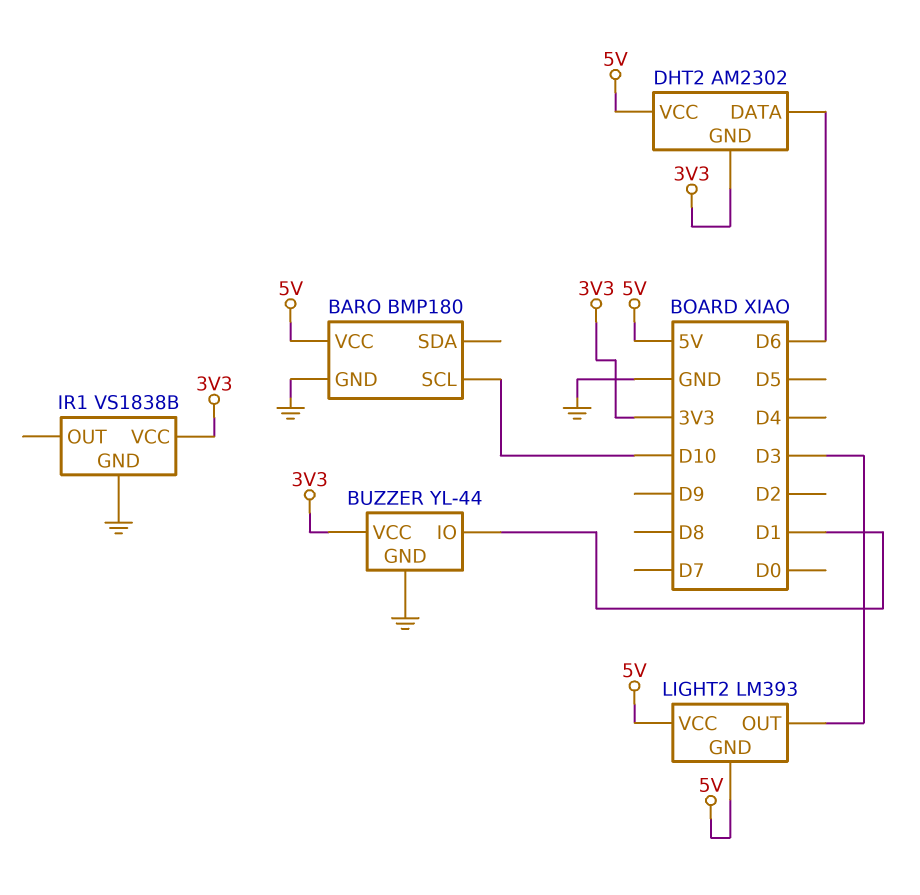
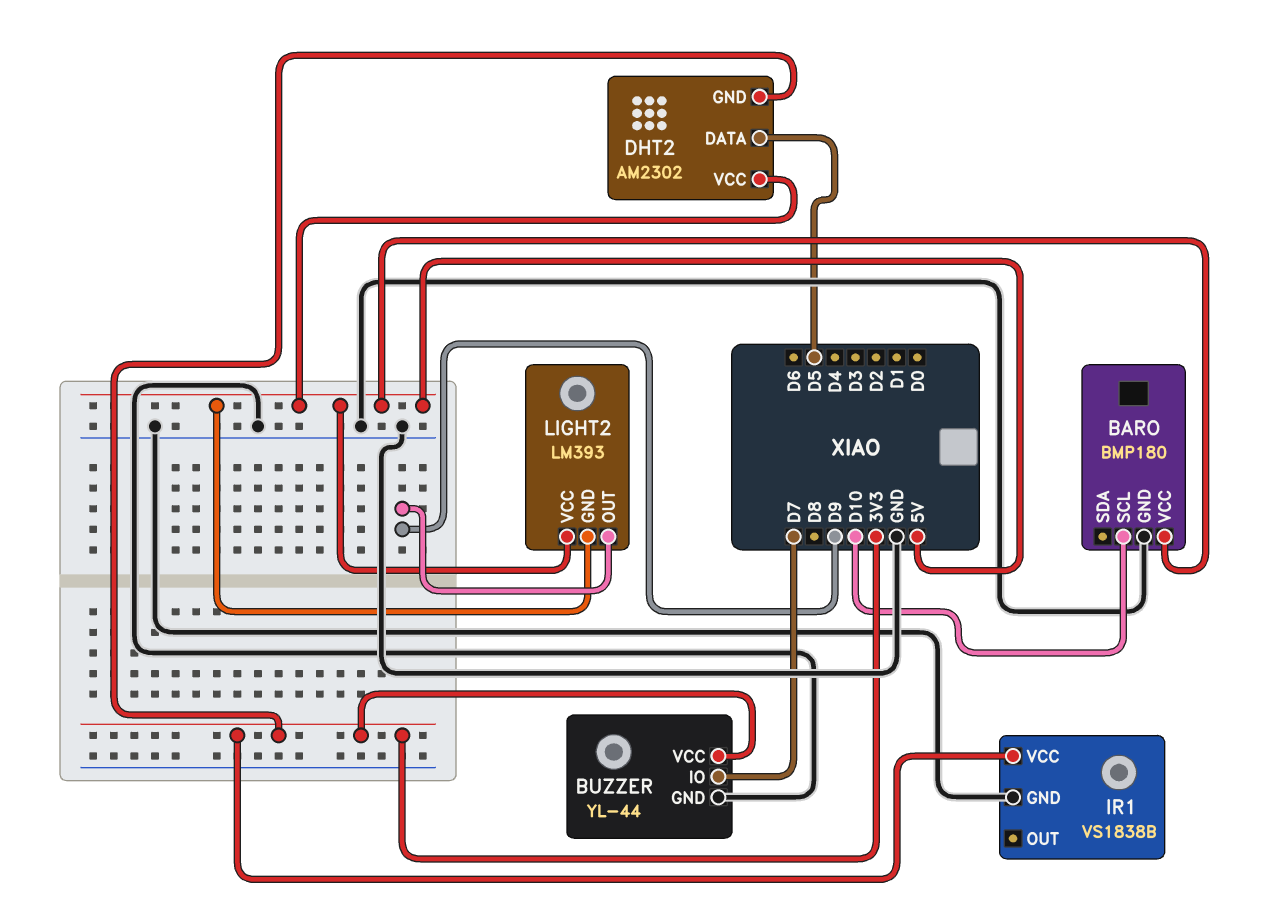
BUZZER pin IO: D1 -> D7
DHT2 pin DATA: D6 -> D5
LIGHT2 pin OUT: D3 -> D9

